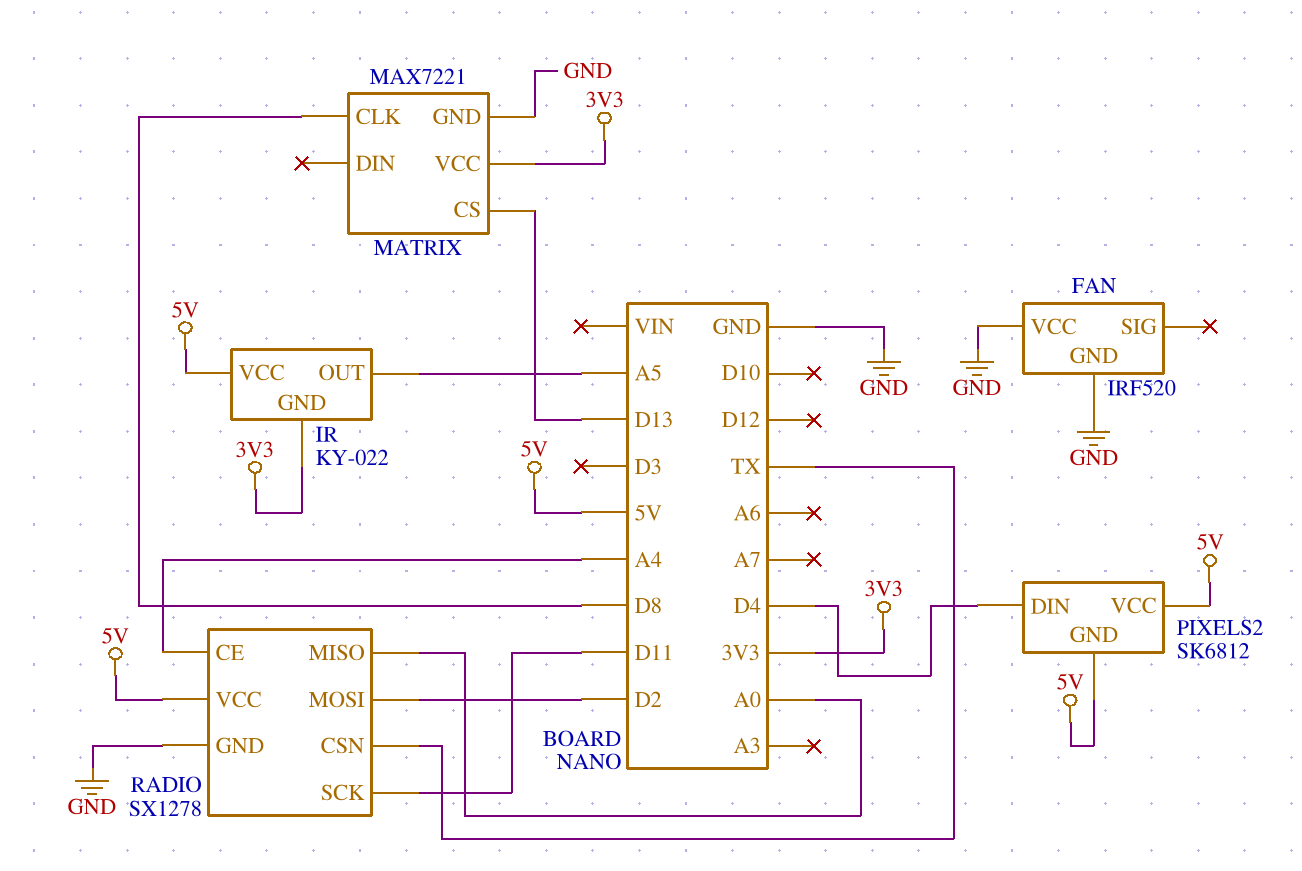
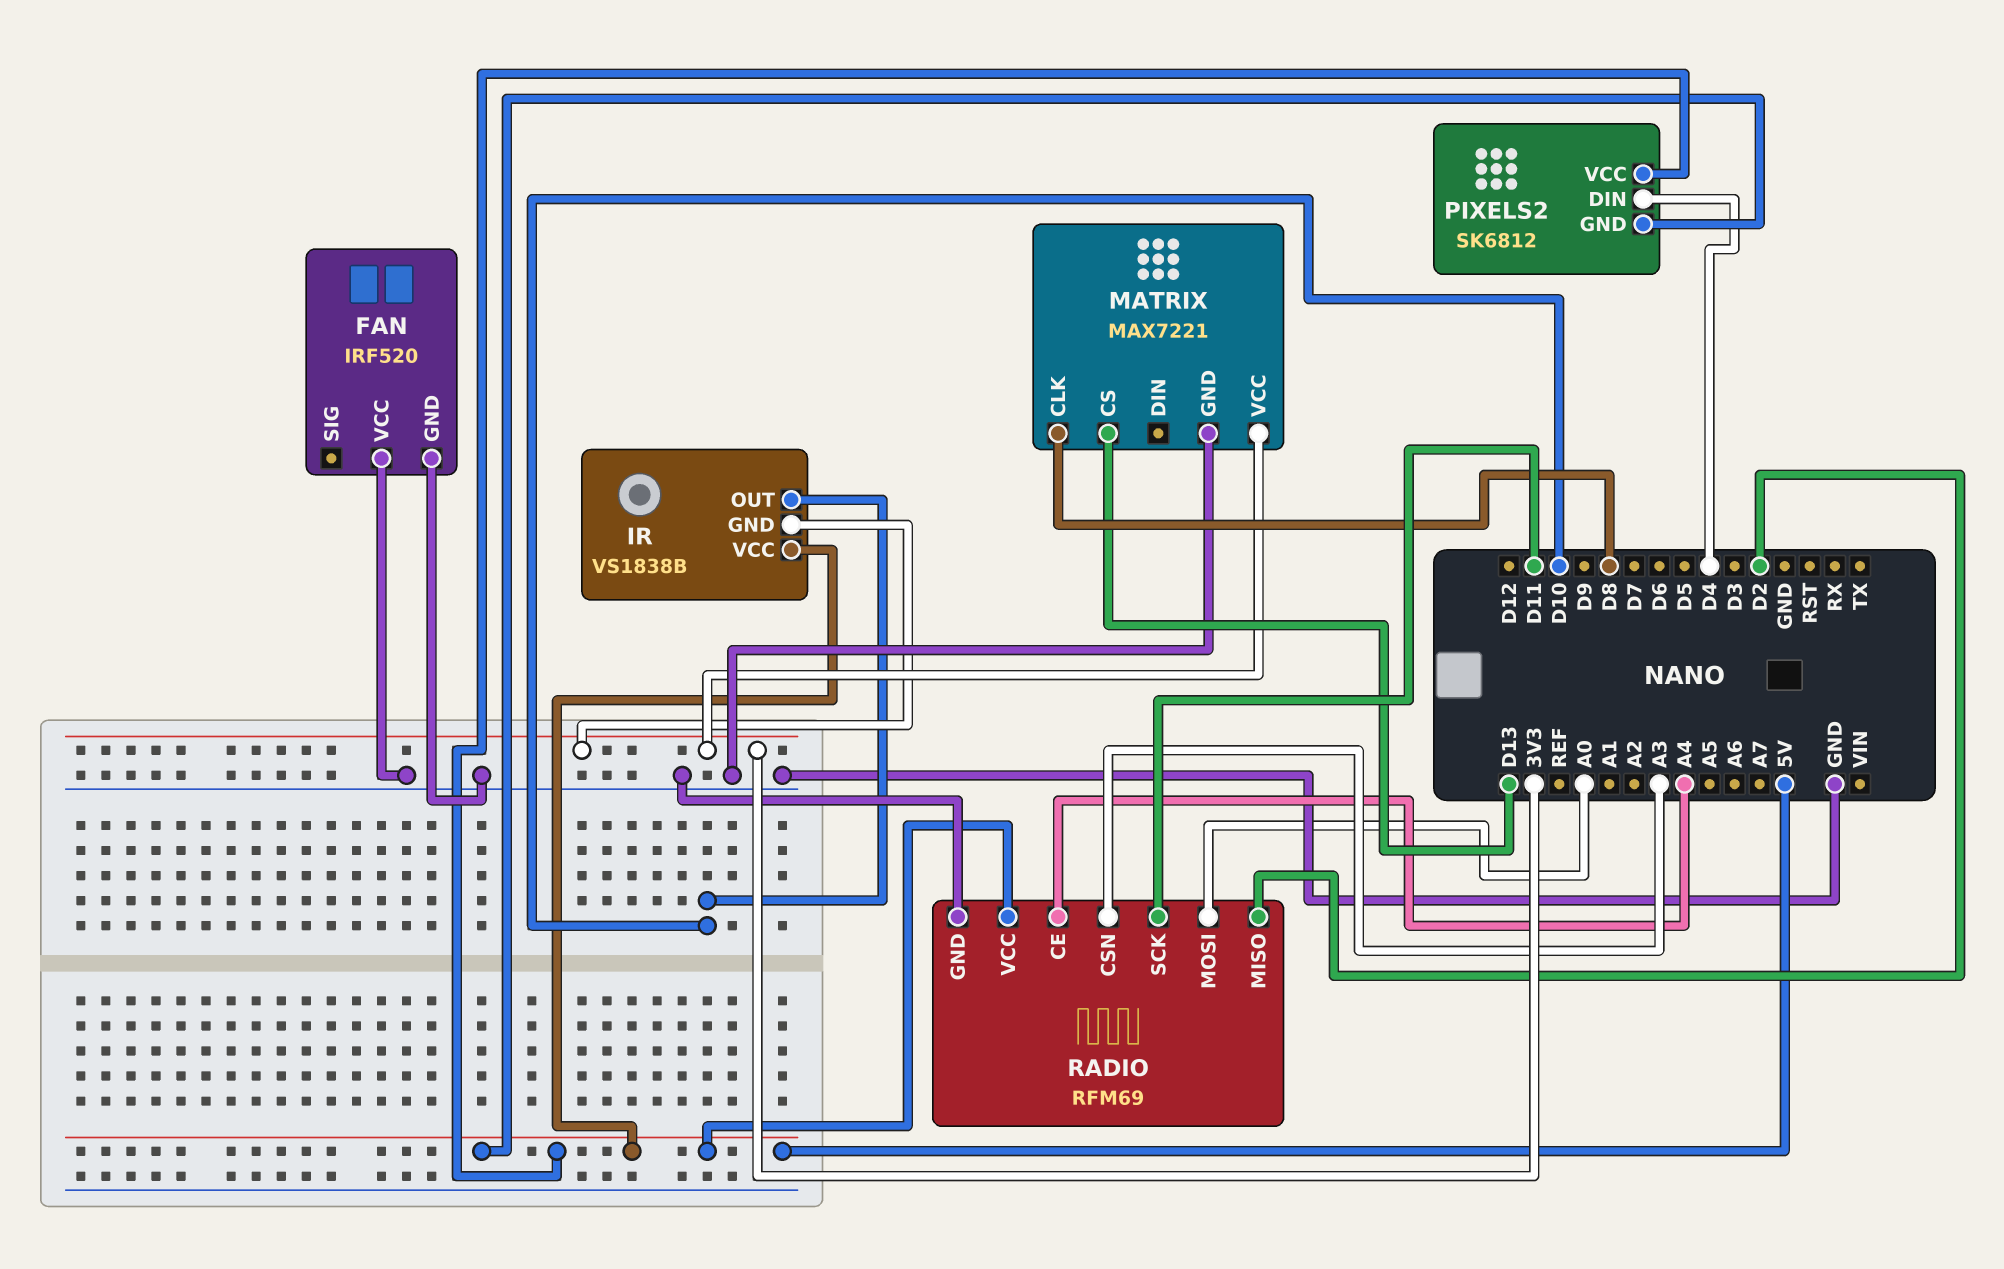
IR: KY-022 -> VS1838B
IR pin OUT: A5 -> D10
RADIO: SX1278 -> RFM69
RADIO pin CSN: TX -> A3
RADIO pin MISO: A0 -> D2
RADIO pin MOSI: D2 -> A0

